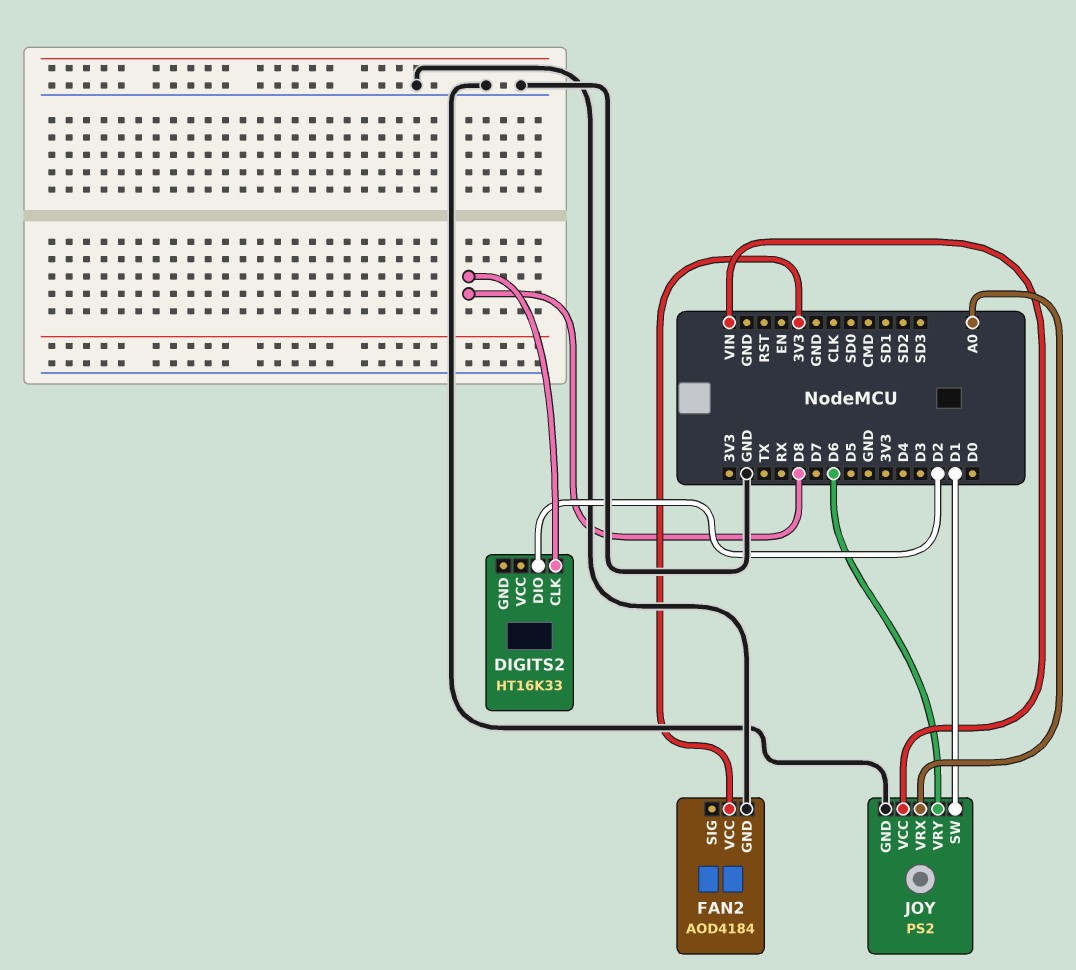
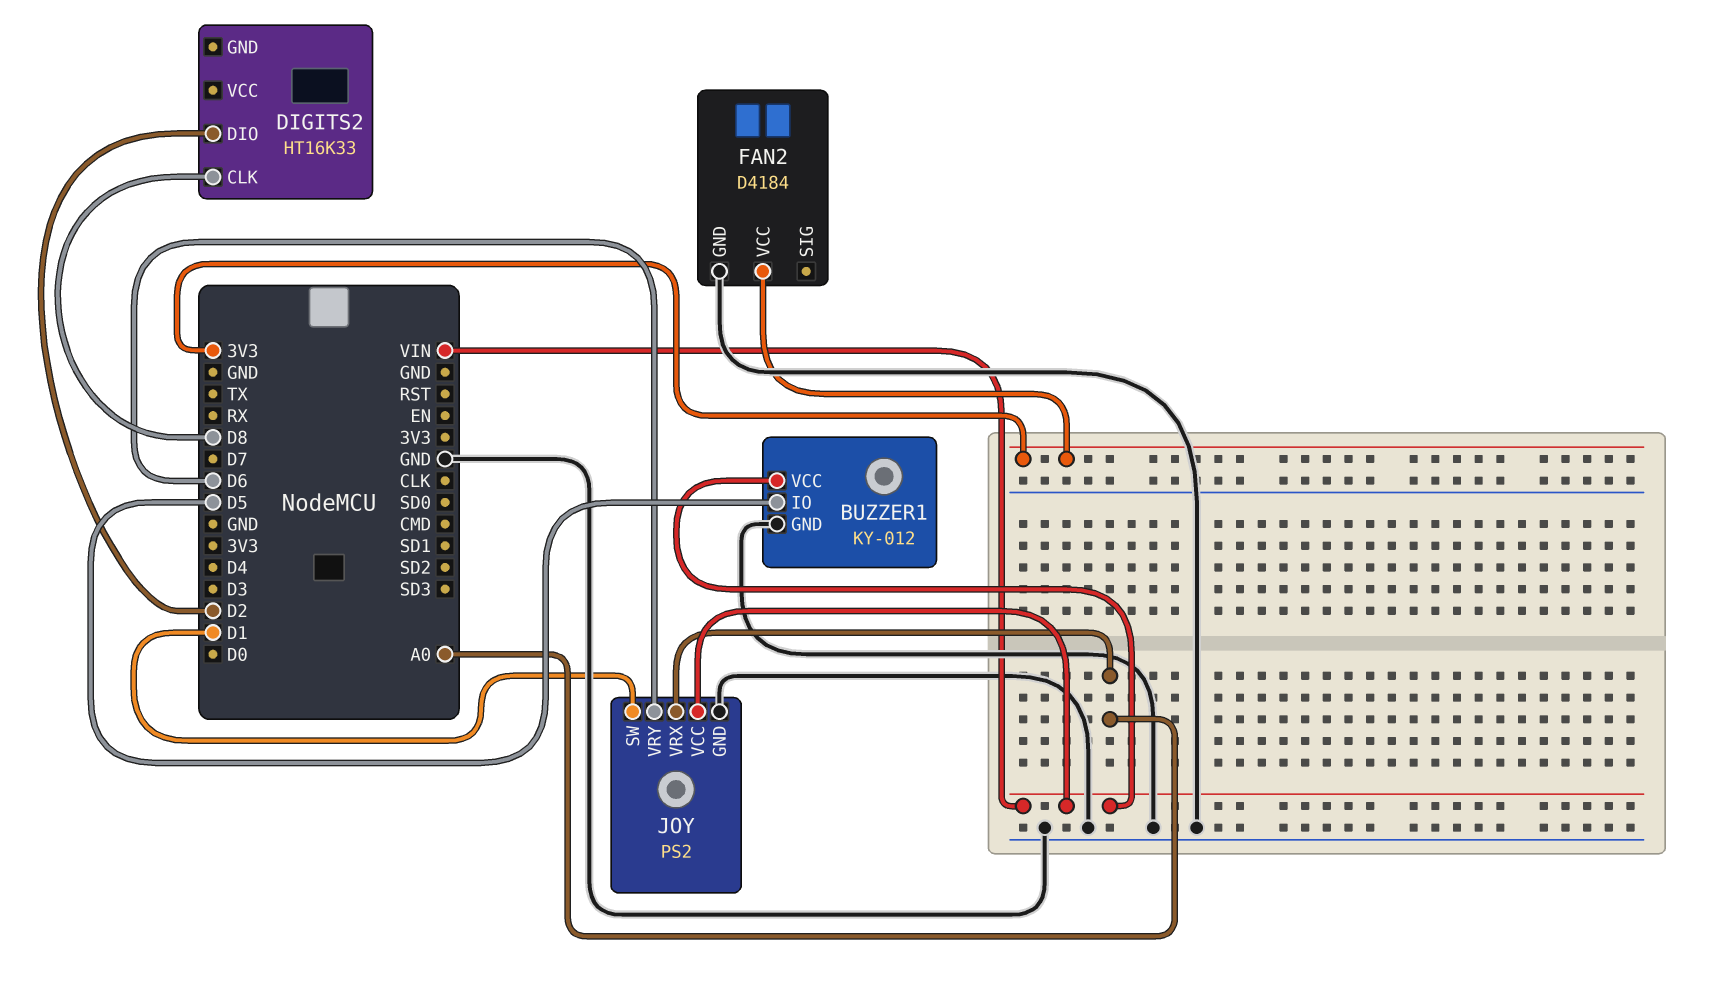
BUZZER1: none -> KY-012
BUZZER1 pin GND: none -> GND
BUZZER1 pin IO: none -> D5
BUZZER1 pin VCC: none -> VIN
FAN2: AOD4184 -> D4184

